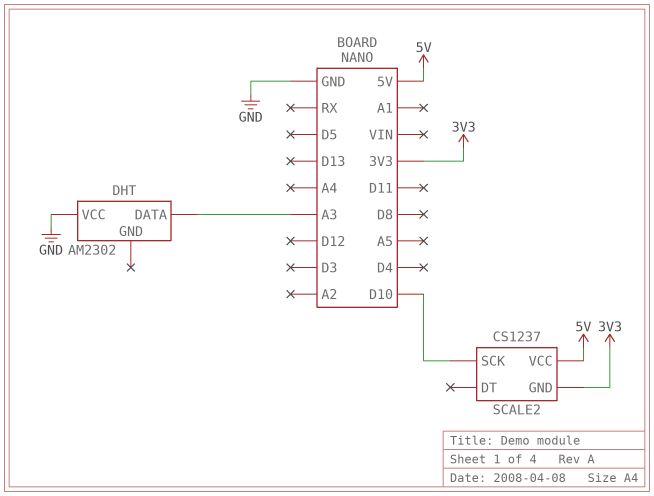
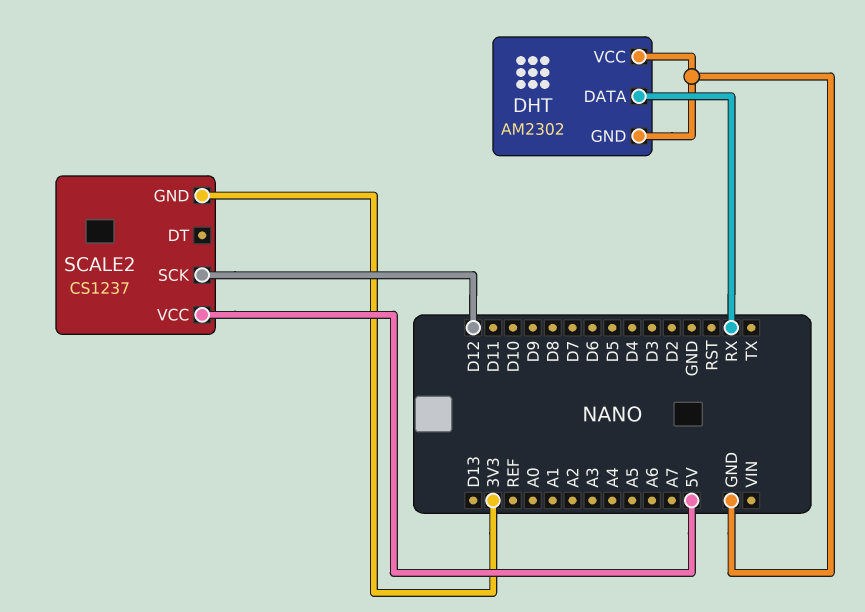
DHT pin DATA: A3 -> RX
DHT pin GND: none -> GND
SCALE2 pin SCK: D10 -> D12

